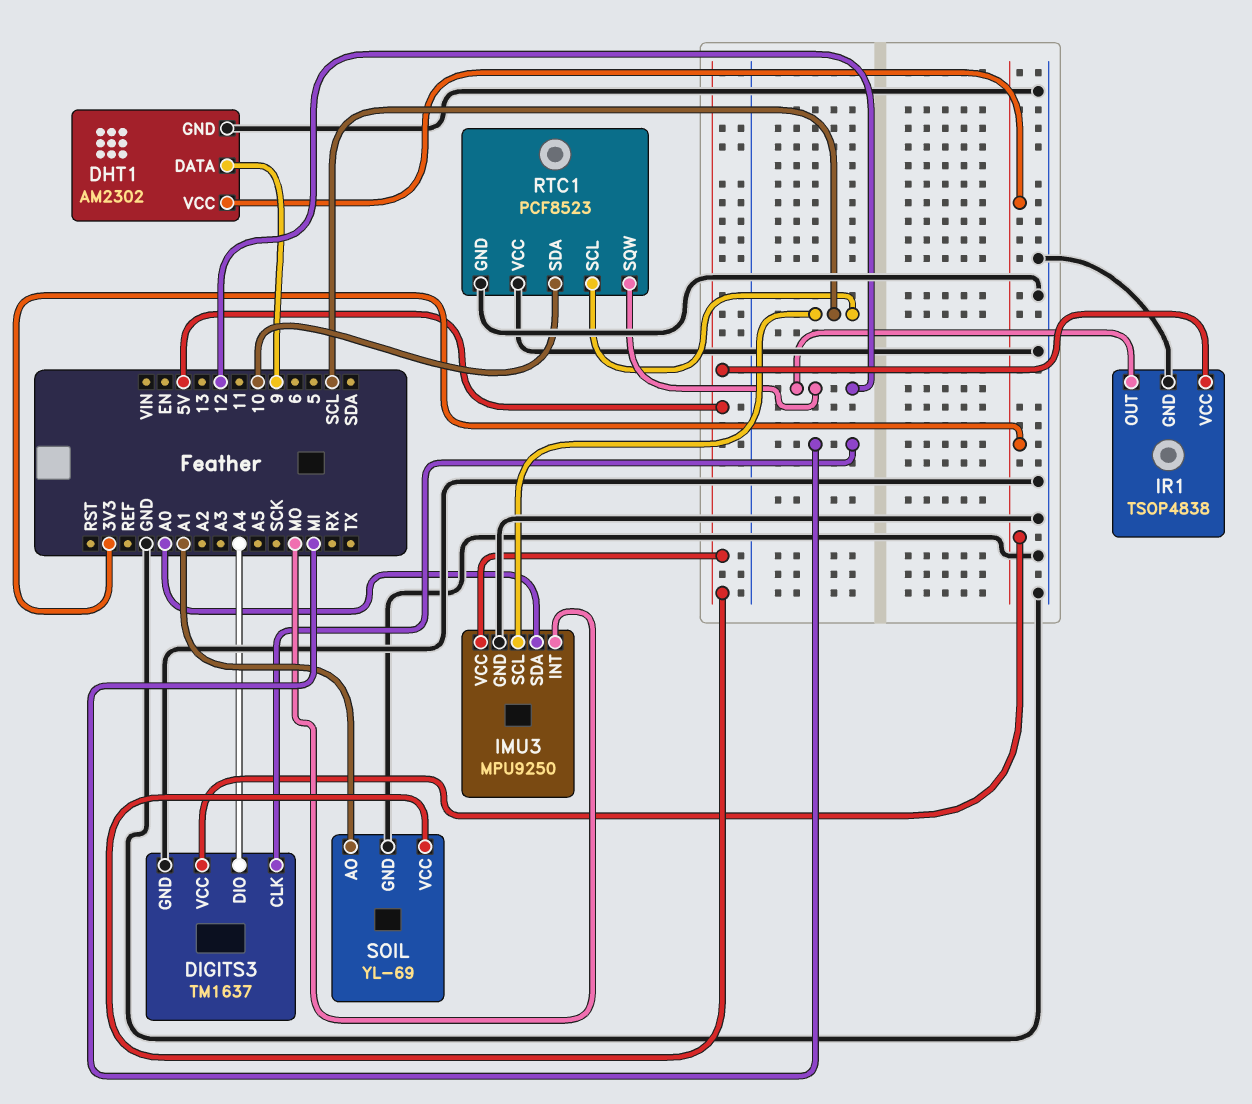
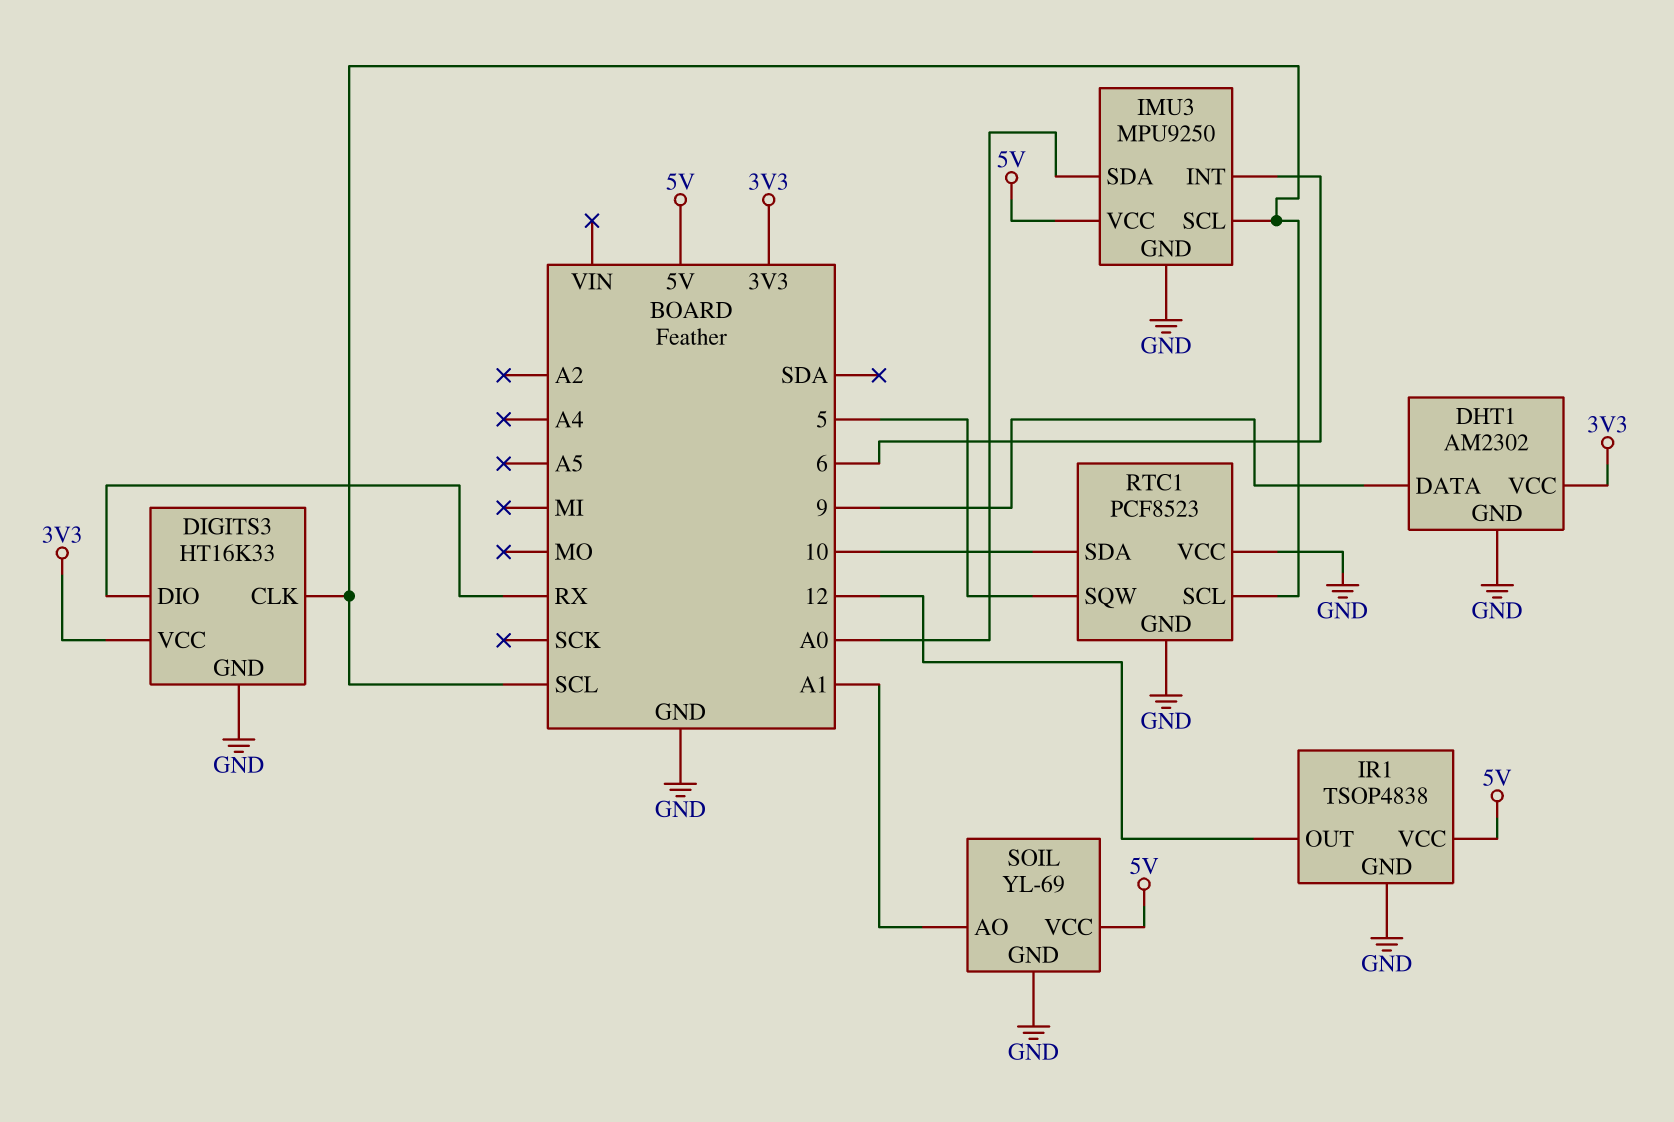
DIGITS3: TM1637 -> HT16K33
DIGITS3 pin CLK: MI -> SCL
DIGITS3 pin DIO: A4 -> RX
IMU3 pin INT: MO -> 6
RTC1 pin SQW: 12 -> 5

